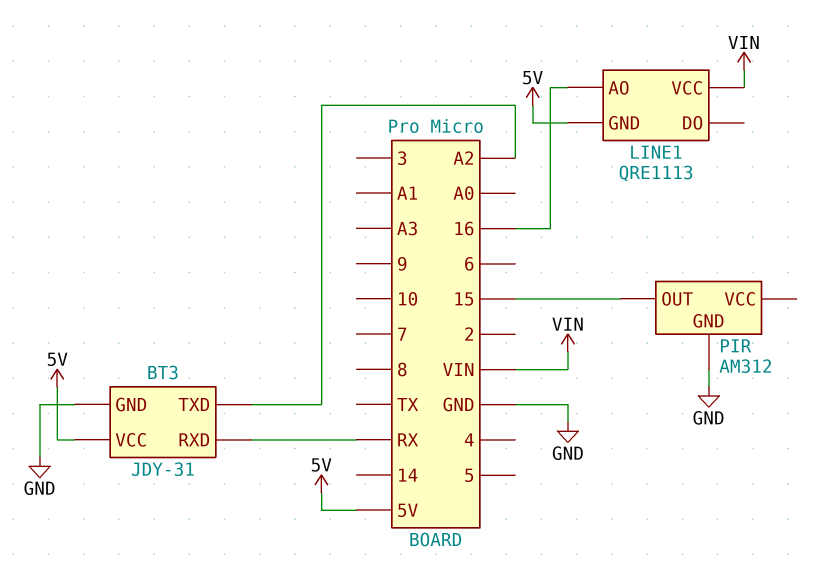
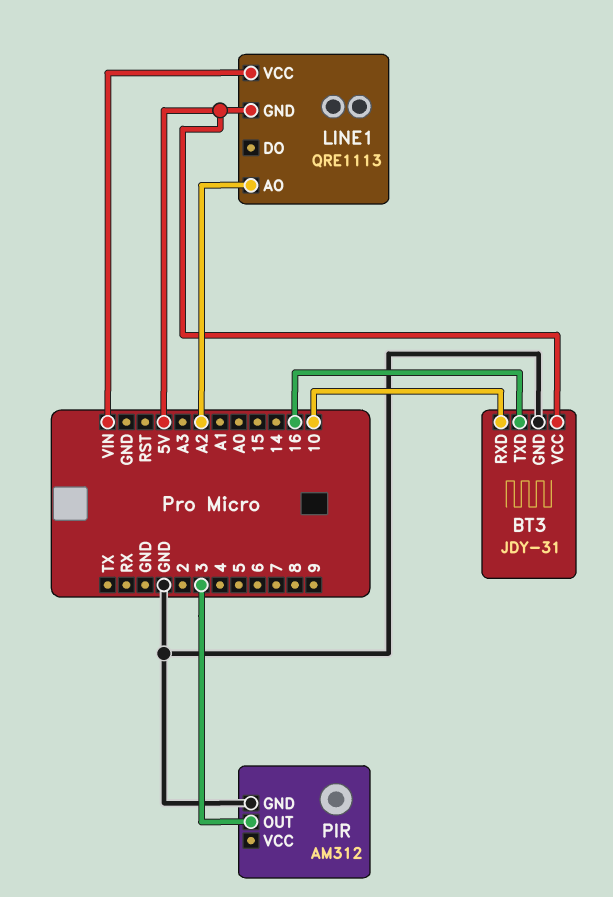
BT3 pin RXD: RX -> 10
BT3 pin TXD: A2 -> 16
LINE1 pin AO: 16 -> A2
PIR pin OUT: 15 -> 3

